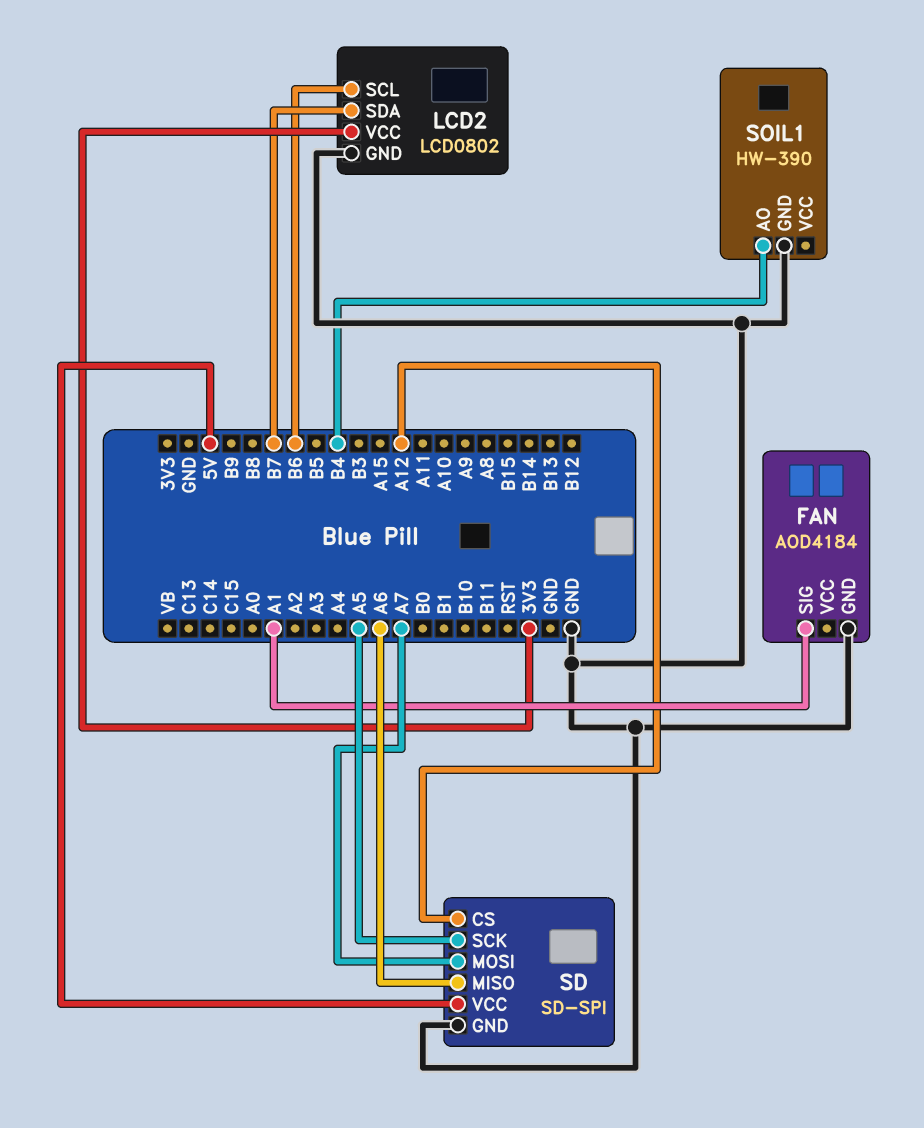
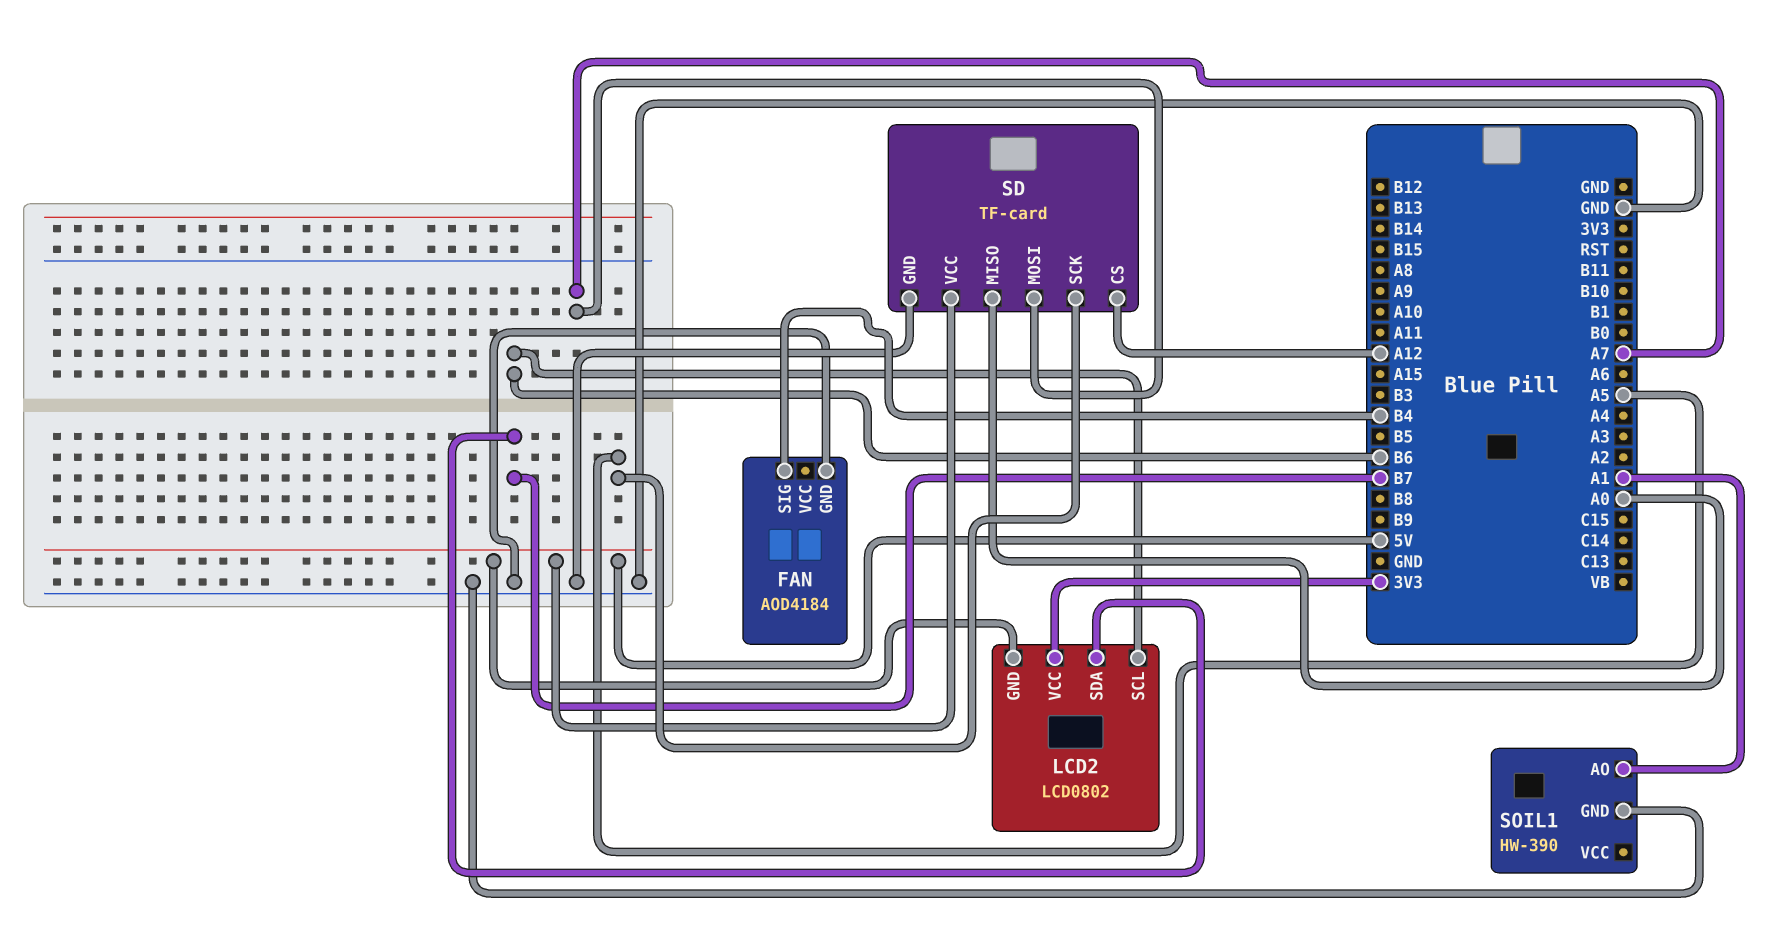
FAN pin SIG: A1 -> B4
LCD2 pin GND: GND -> 5V
SD: SD-SPI -> TF-card
SD pin MISO: A6 -> A0
SOIL1 pin AO: B4 -> A1

